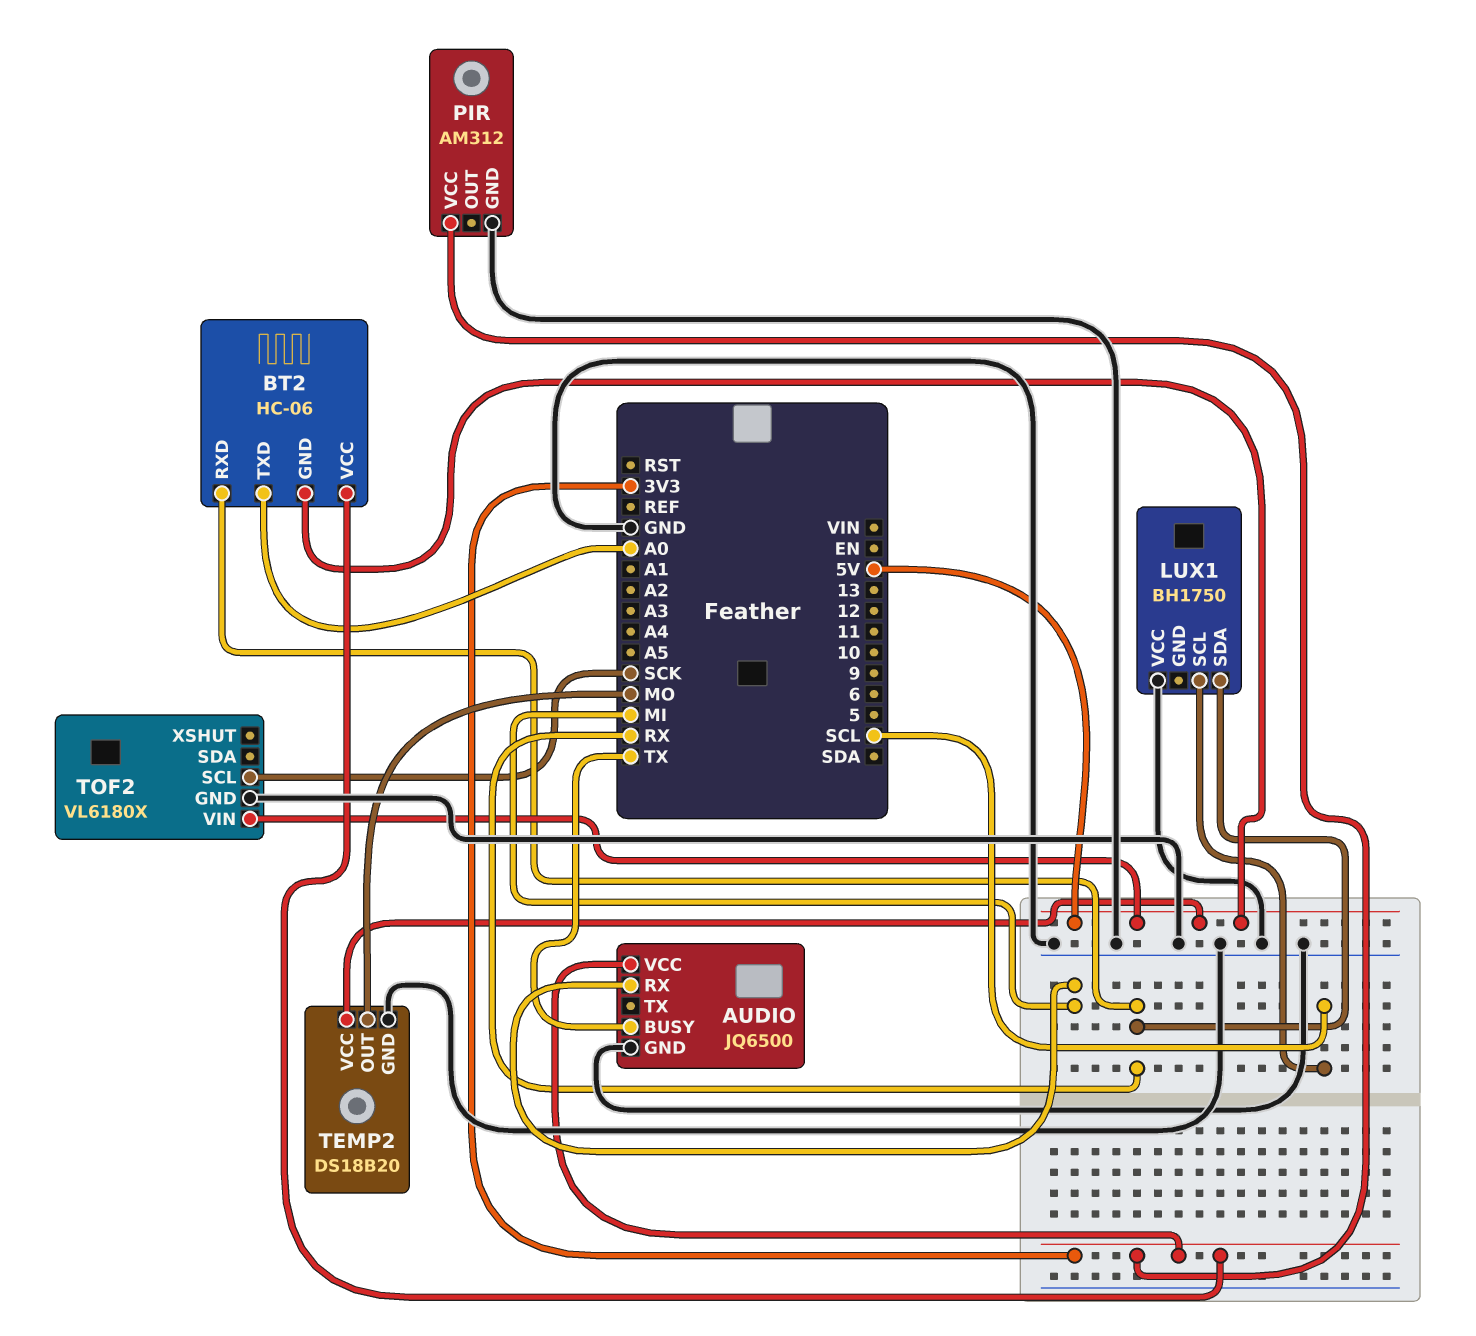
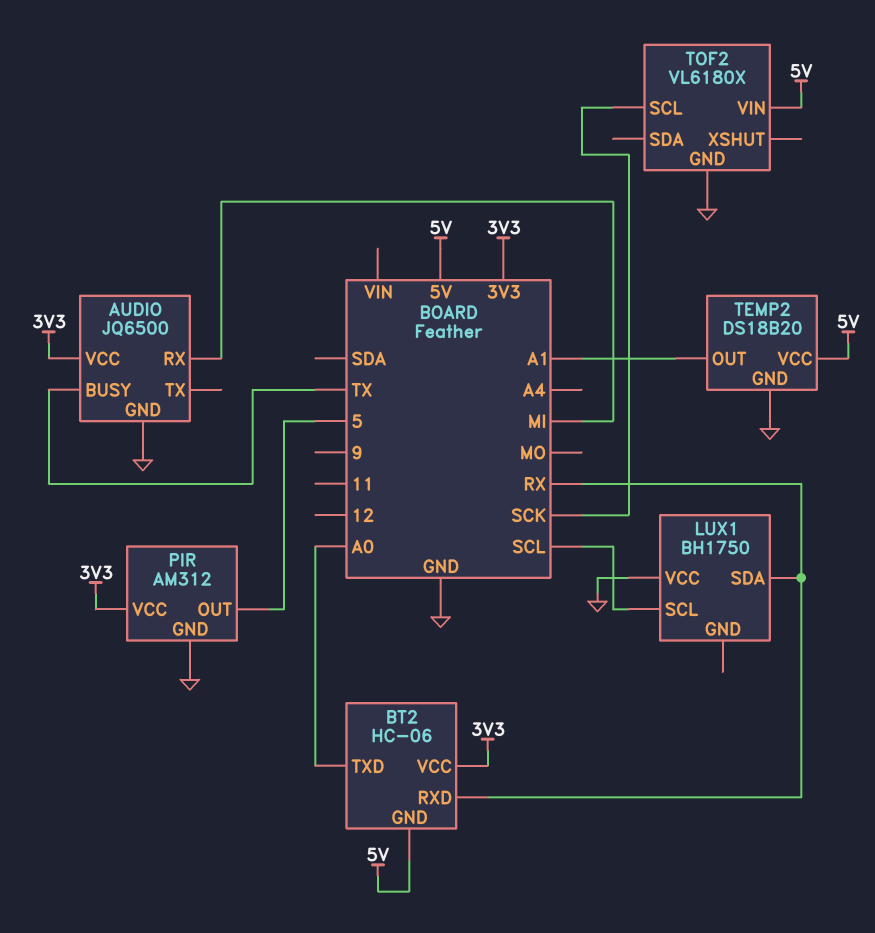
PIR pin OUT: none -> 5
TEMP2 pin OUT: MO -> A1

